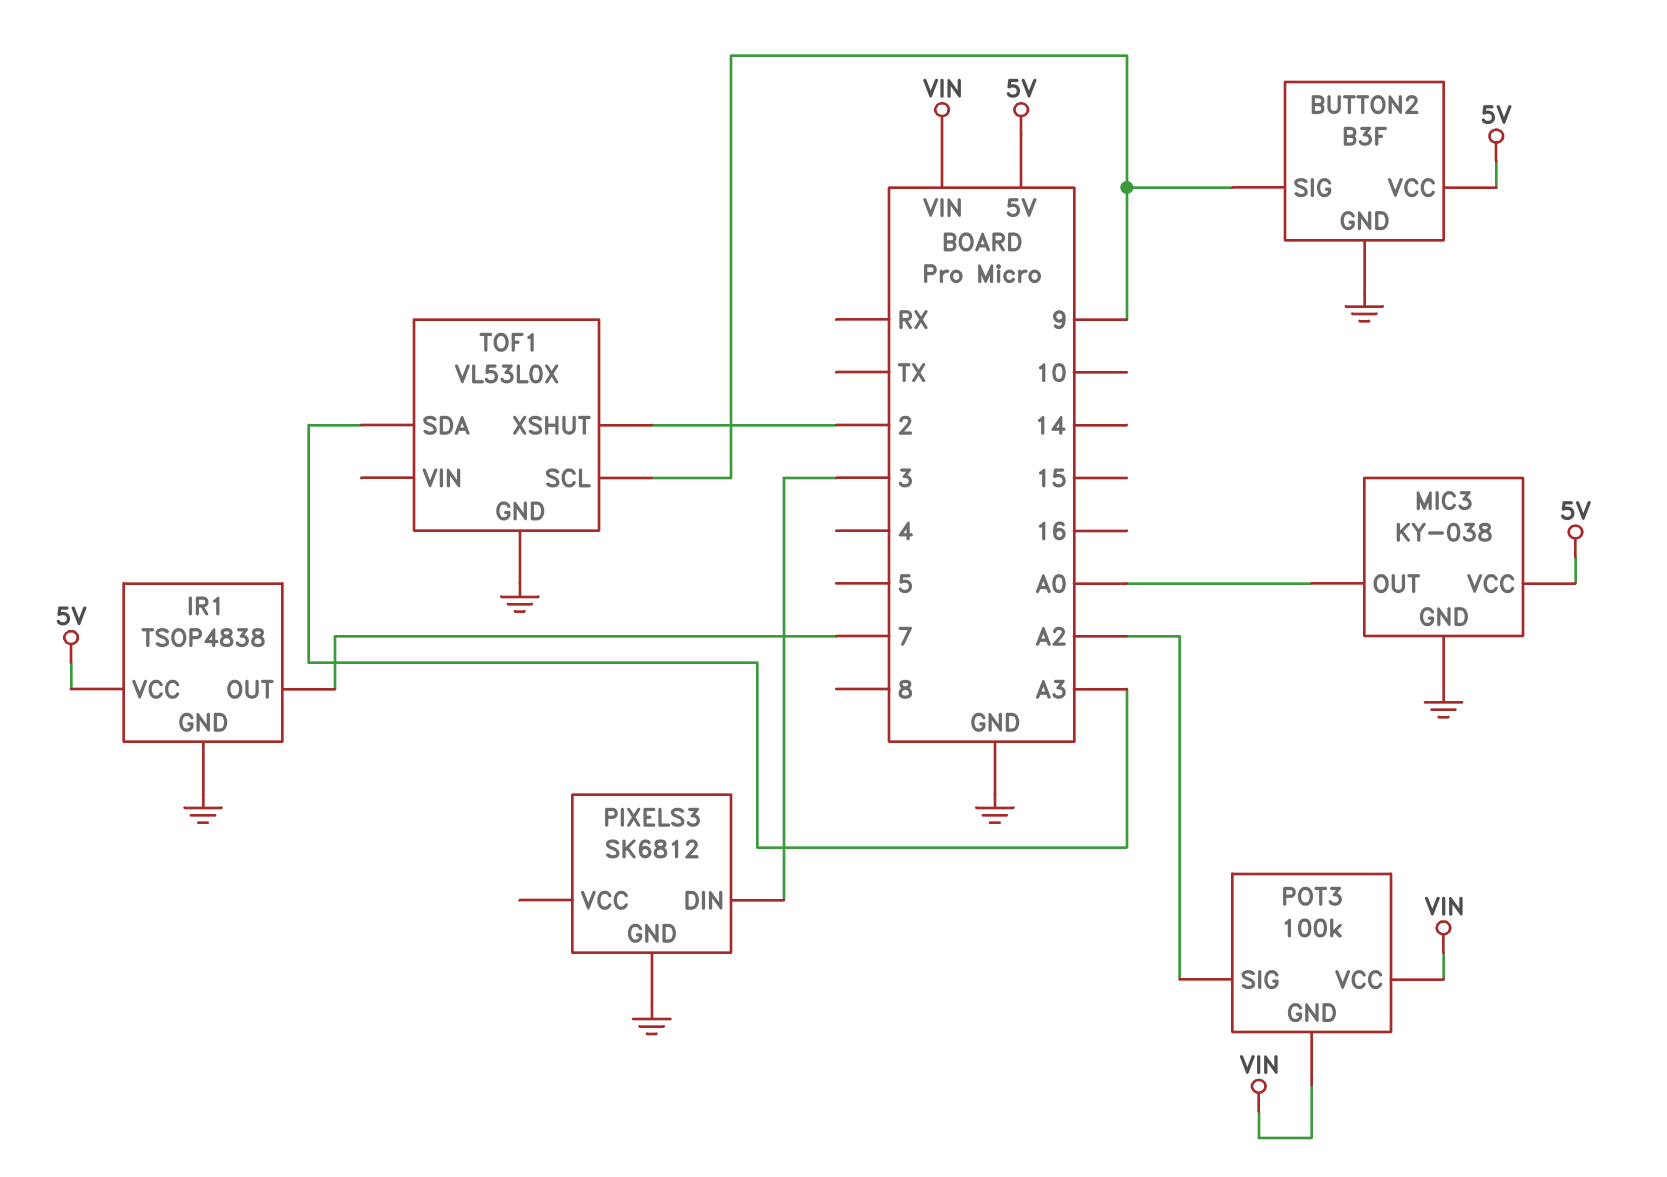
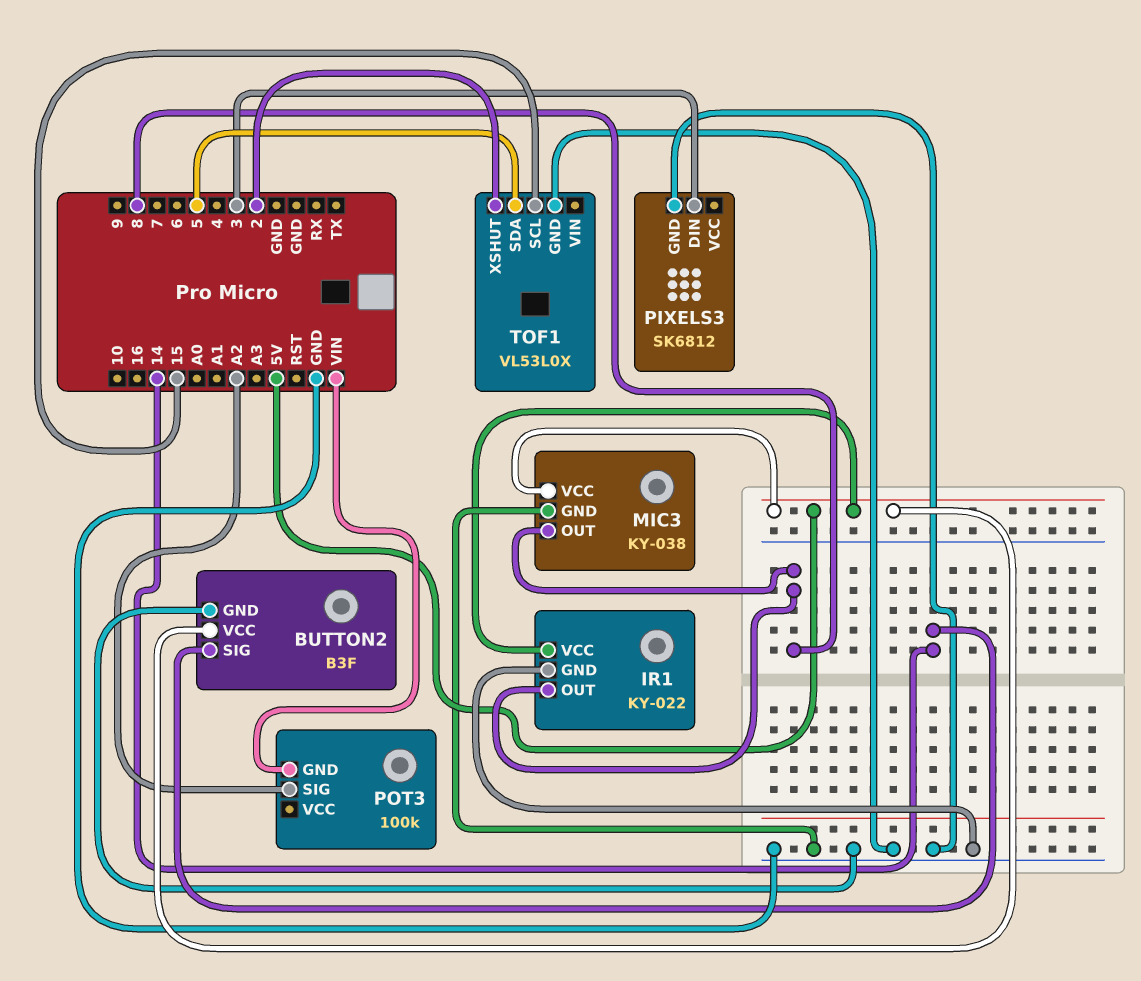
BUTTON2 pin SIG: 9 -> 14
IR1: TSOP4838 -> KY-022
IR1 pin OUT: 7 -> 8
MIC3 pin OUT: A0 -> 8
POT3 pin VCC: VIN -> none
TOF1 pin SCL: 9 -> 15
TOF1 pin SDA: A3 -> 5

